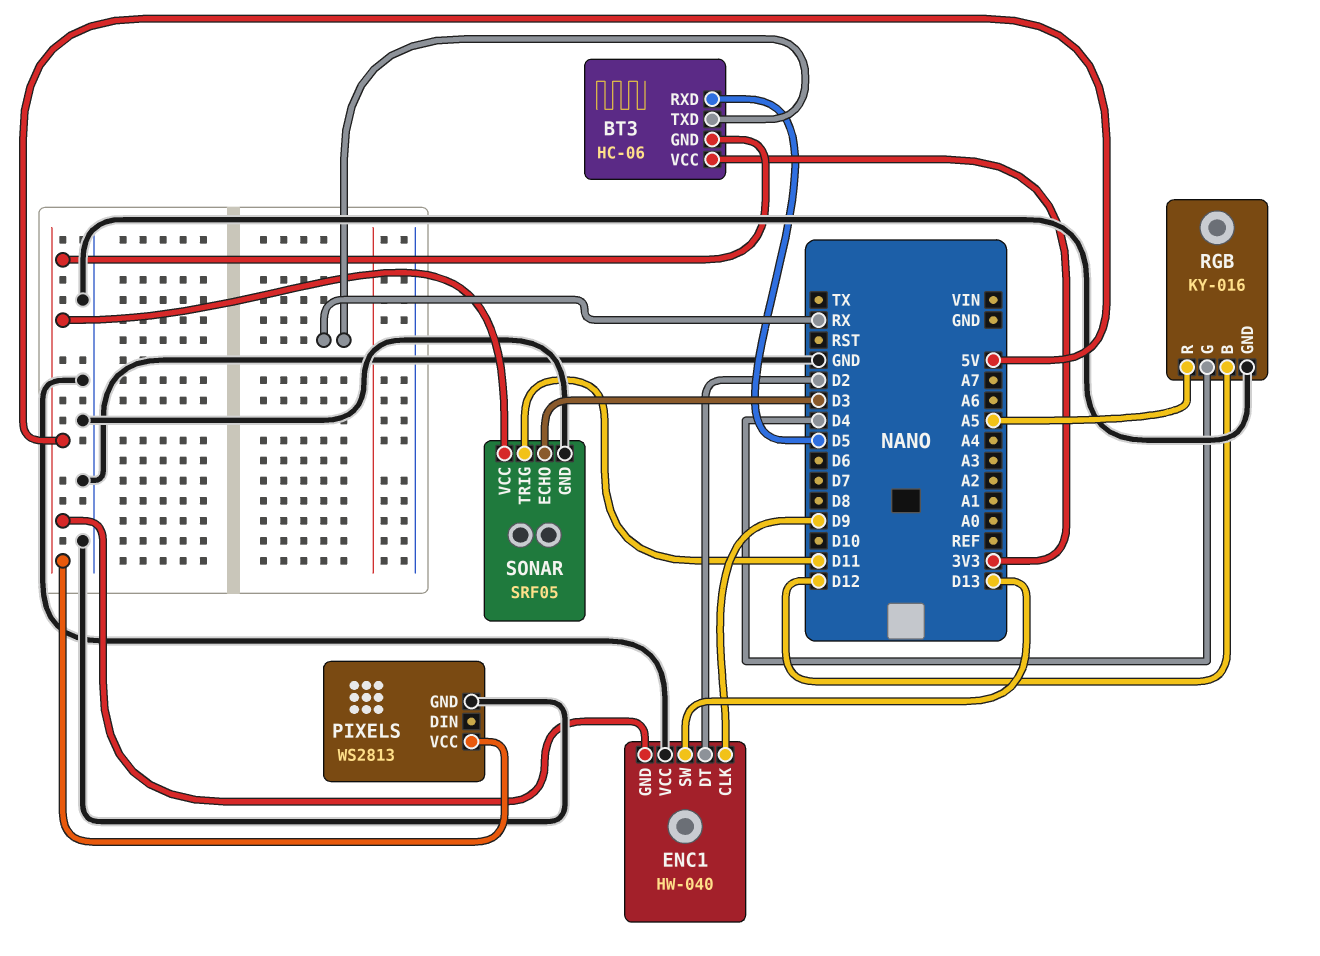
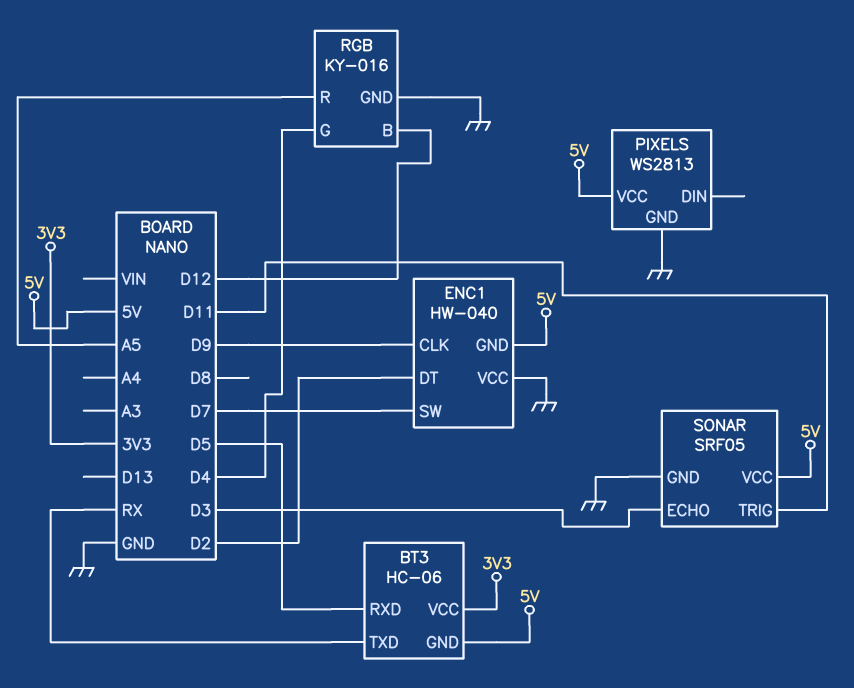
ENC1 pin SW: D13 -> D7

